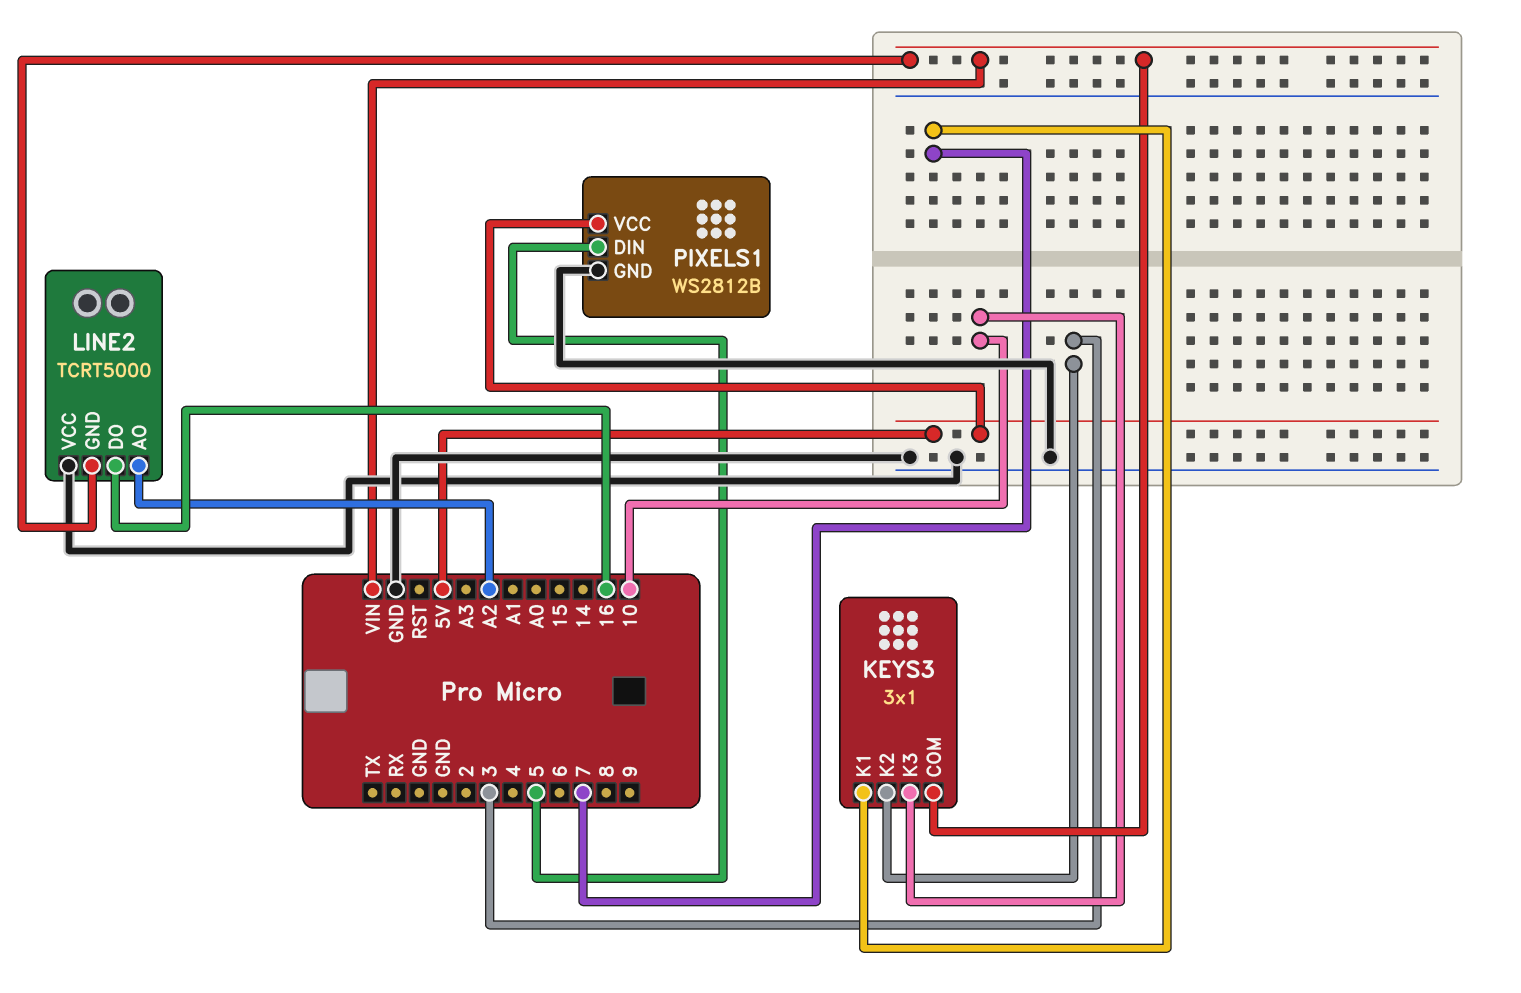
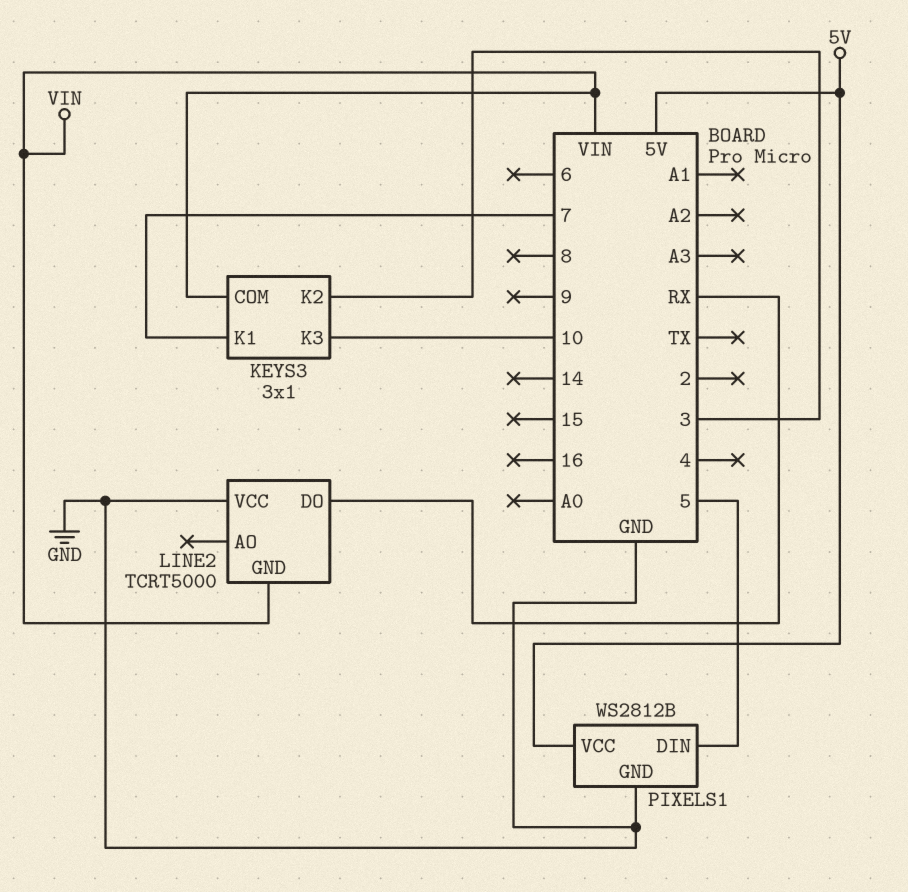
LINE2 pin AO: A2 -> none
LINE2 pin DO: 16 -> RX

